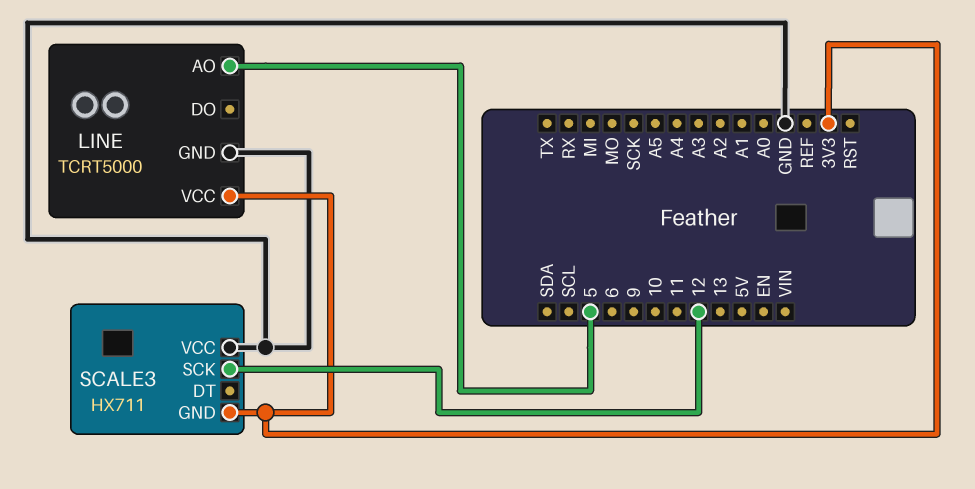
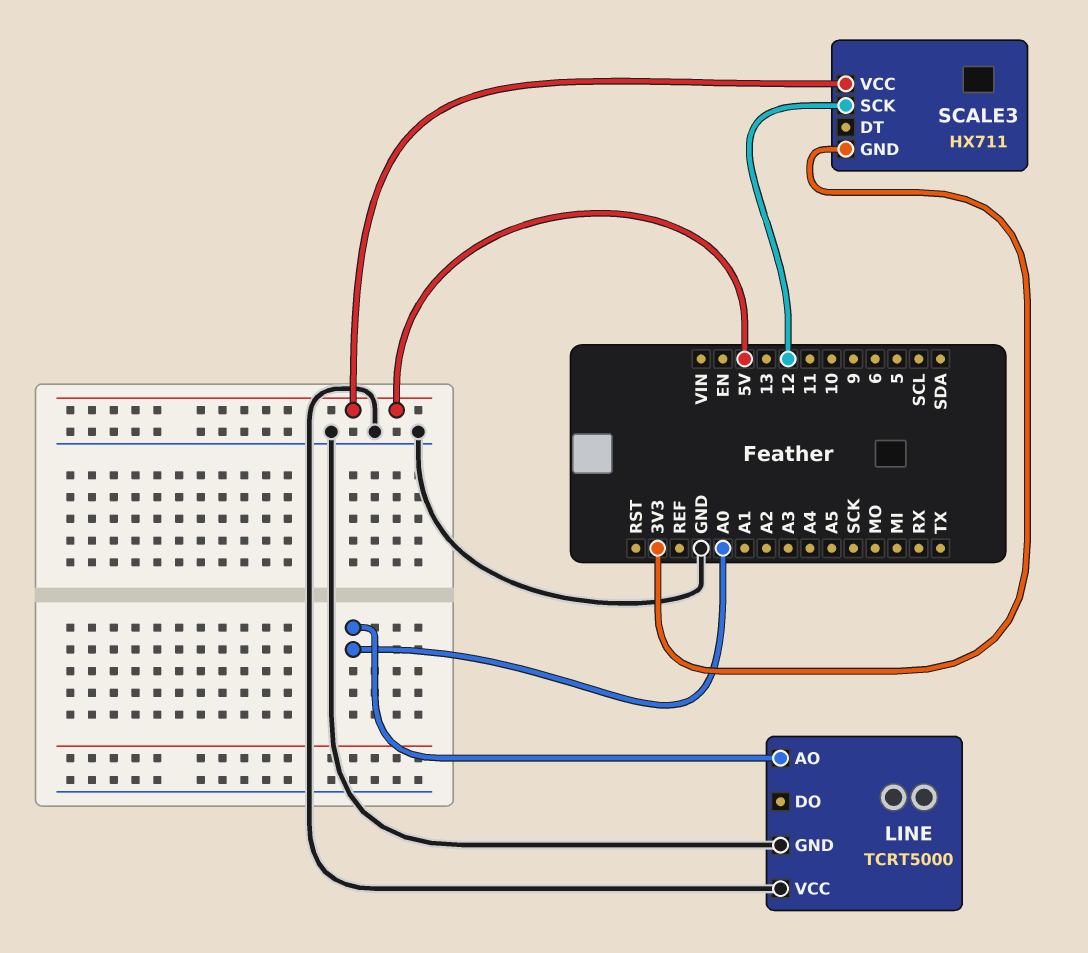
LINE pin AO: 5 -> A0
LINE pin VCC: 3V3 -> GND
SCALE3 pin VCC: GND -> 5V

